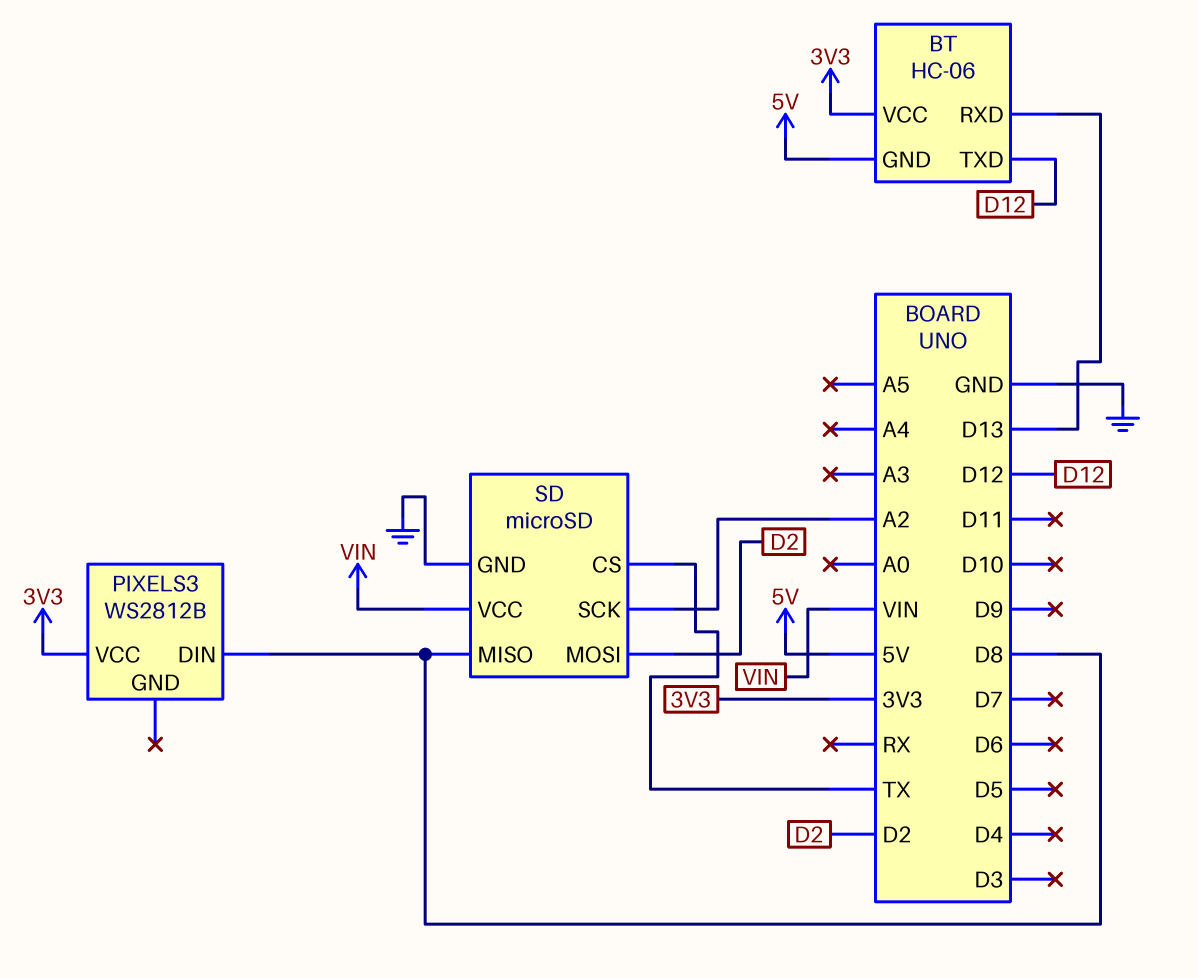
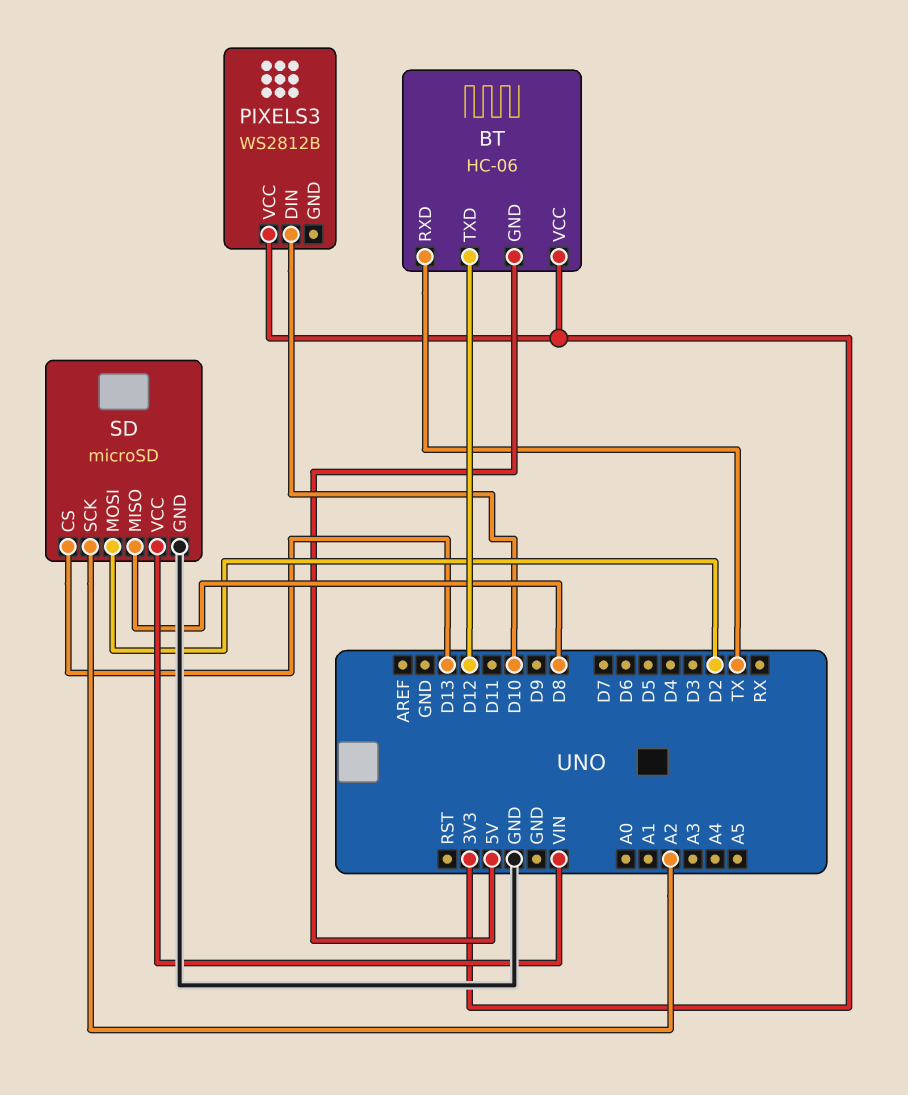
BT pin RXD: D13 -> TX
PIXELS3 pin DIN: D8 -> D10
SD pin CS: TX -> D13

